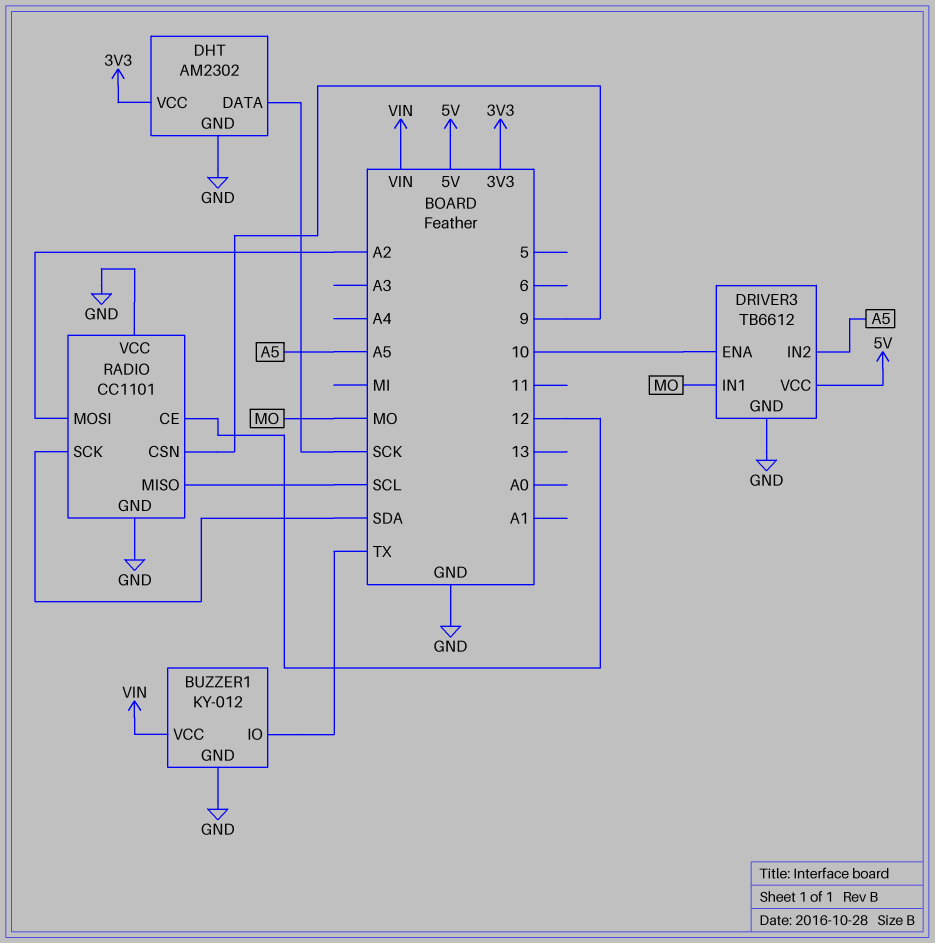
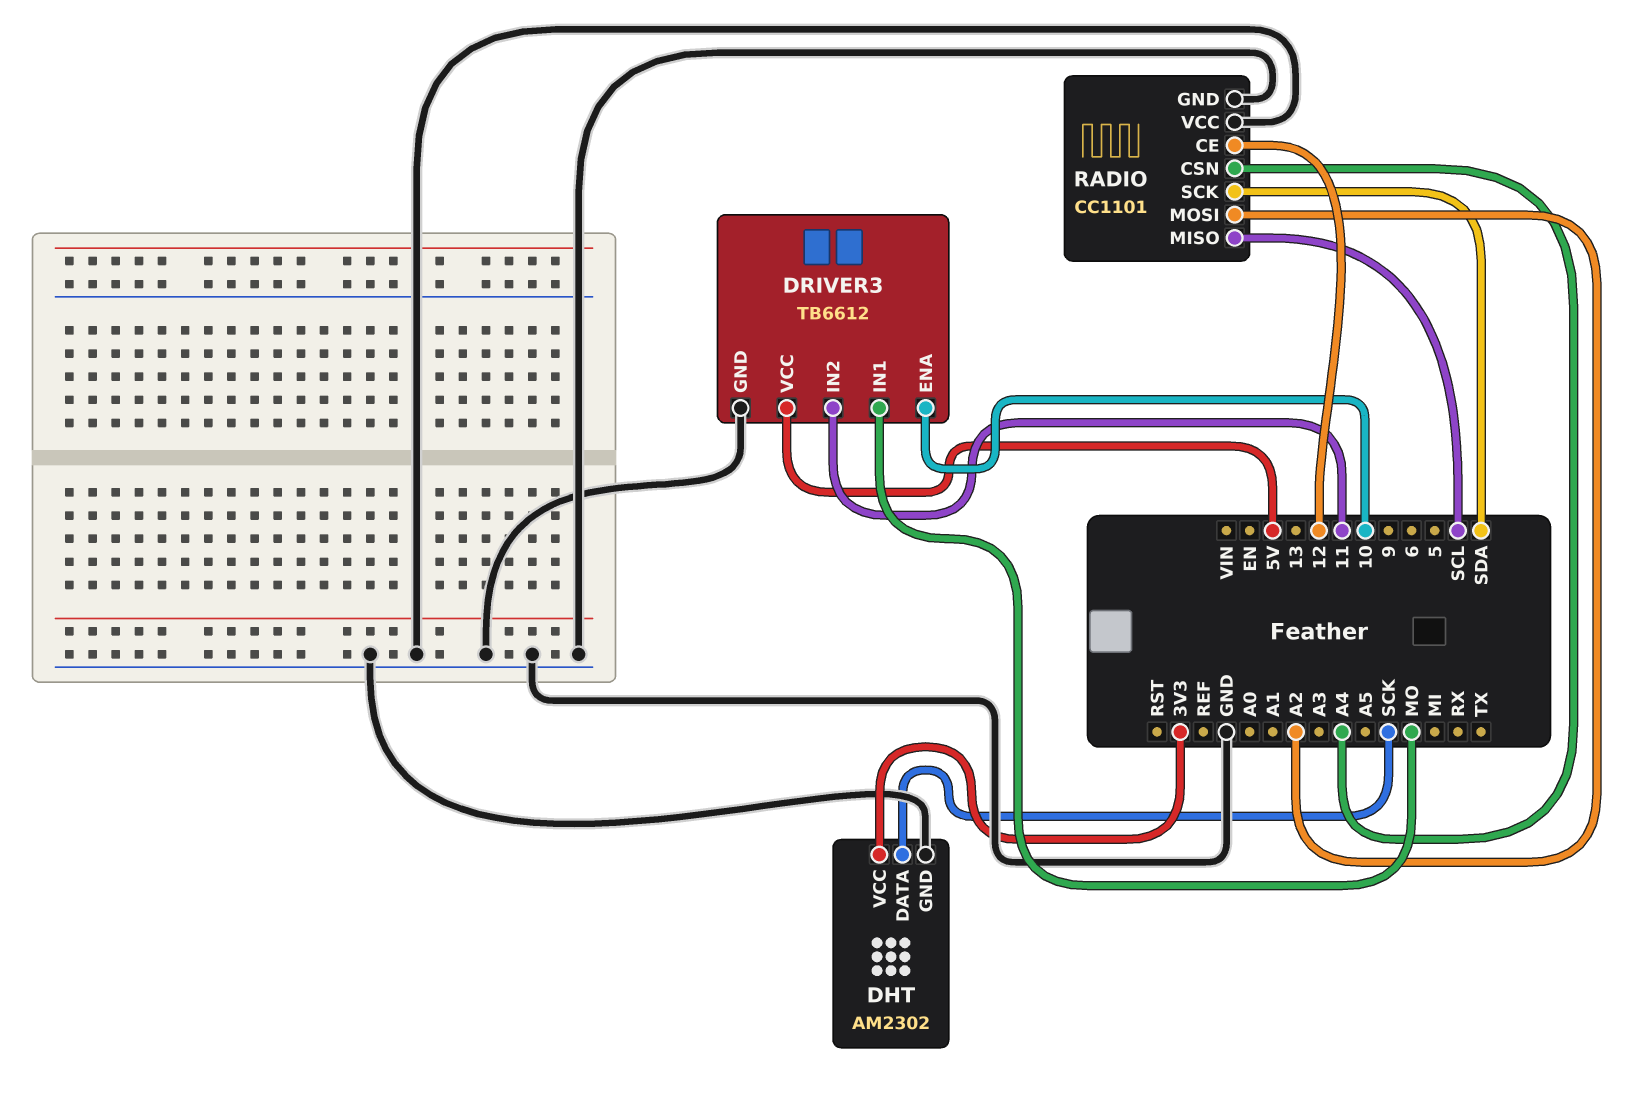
BUZZER1: KY-012 -> none
BUZZER1 pin GND: GND -> none
BUZZER1 pin IO: TX -> none
BUZZER1 pin VCC: VIN -> none
DRIVER3 pin IN2: A5 -> 11
RADIO pin CSN: 9 -> A4

